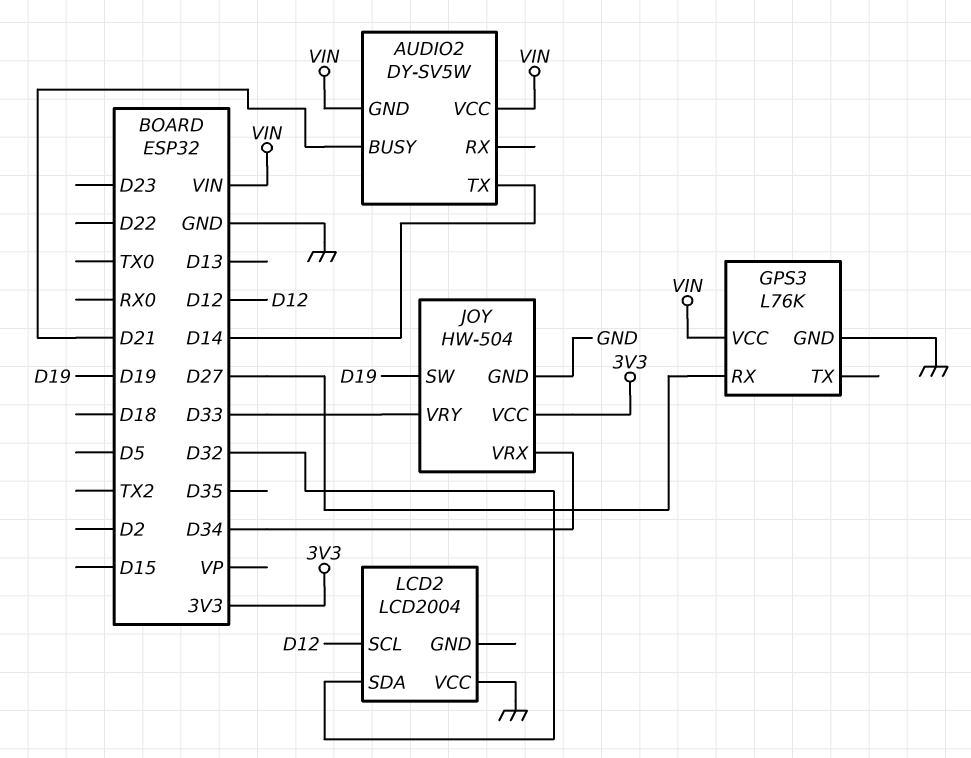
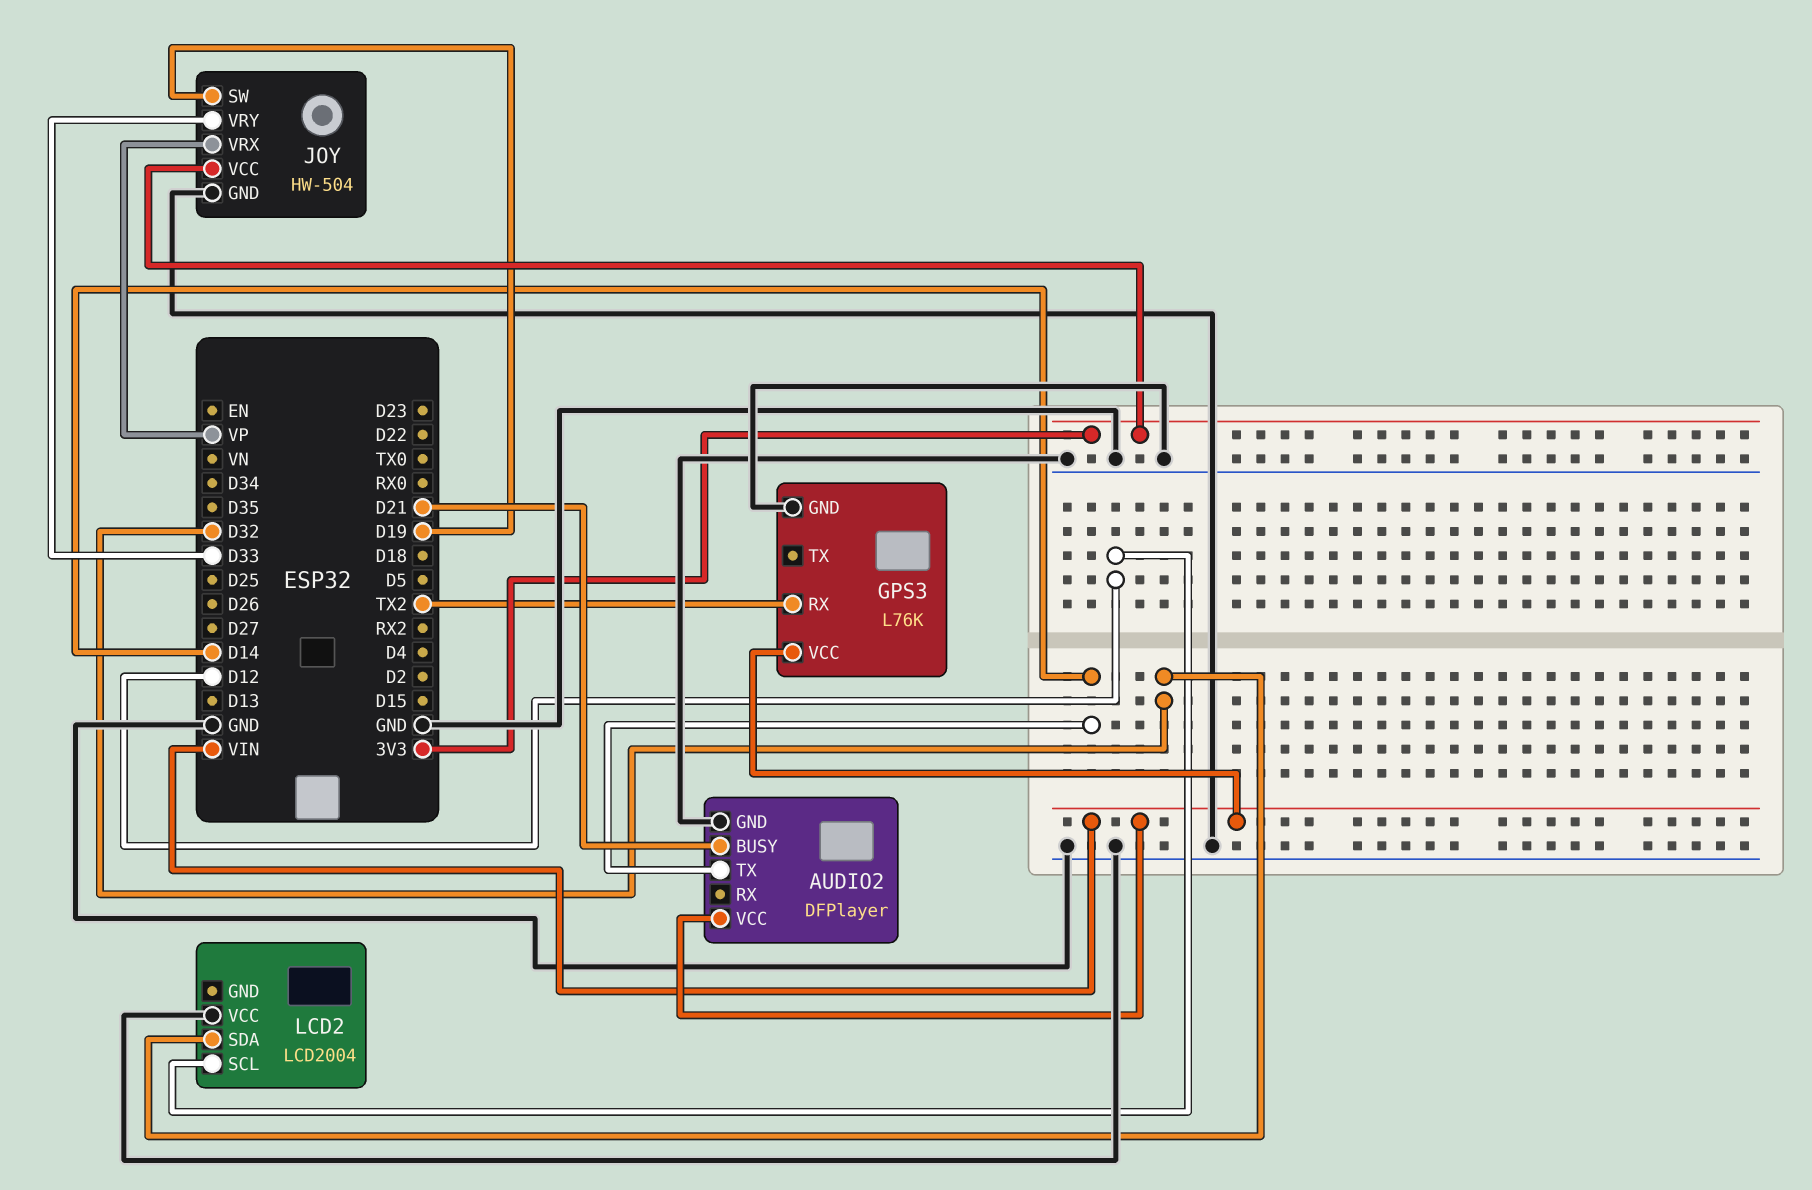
AUDIO2: DY-SV5W -> DFPlayer
AUDIO2 pin GND: VIN -> GND
GPS3 pin RX: D27 -> TX2
JOY pin VRX: D34 -> VP

